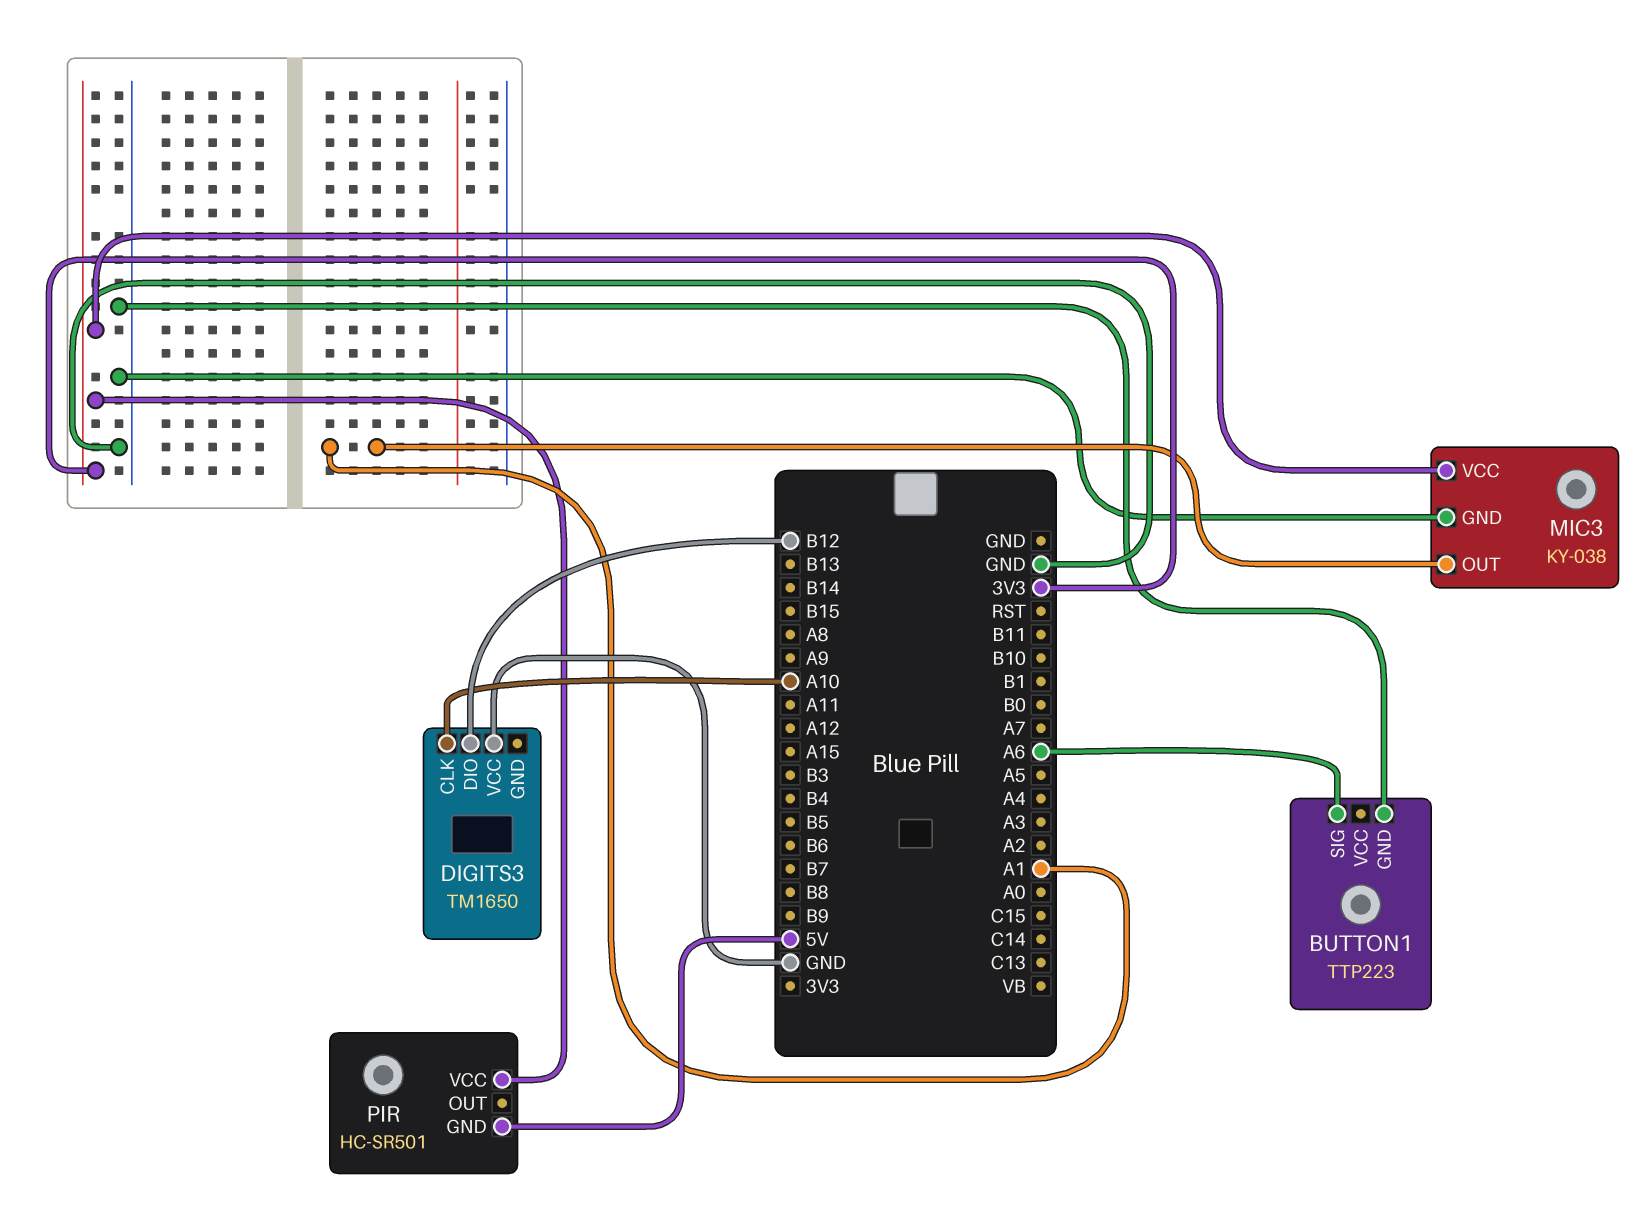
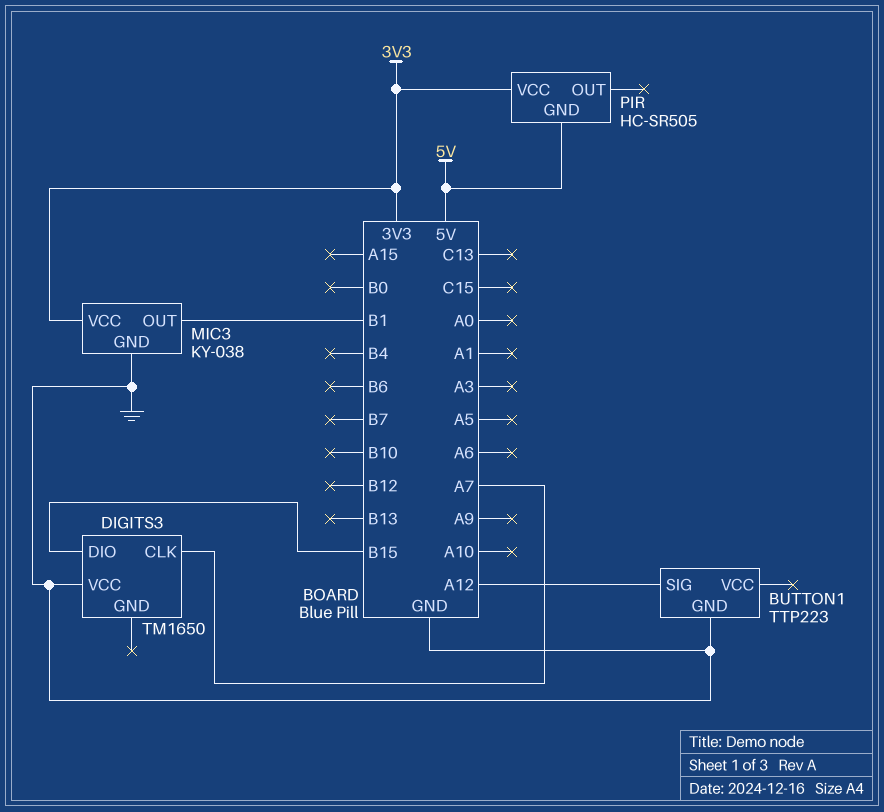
BUTTON1 pin SIG: A6 -> A12
DIGITS3 pin CLK: A10 -> A7
DIGITS3 pin DIO: B12 -> B15
MIC3 pin OUT: A1 -> B1
PIR: HC-SR501 -> HC-SR505

